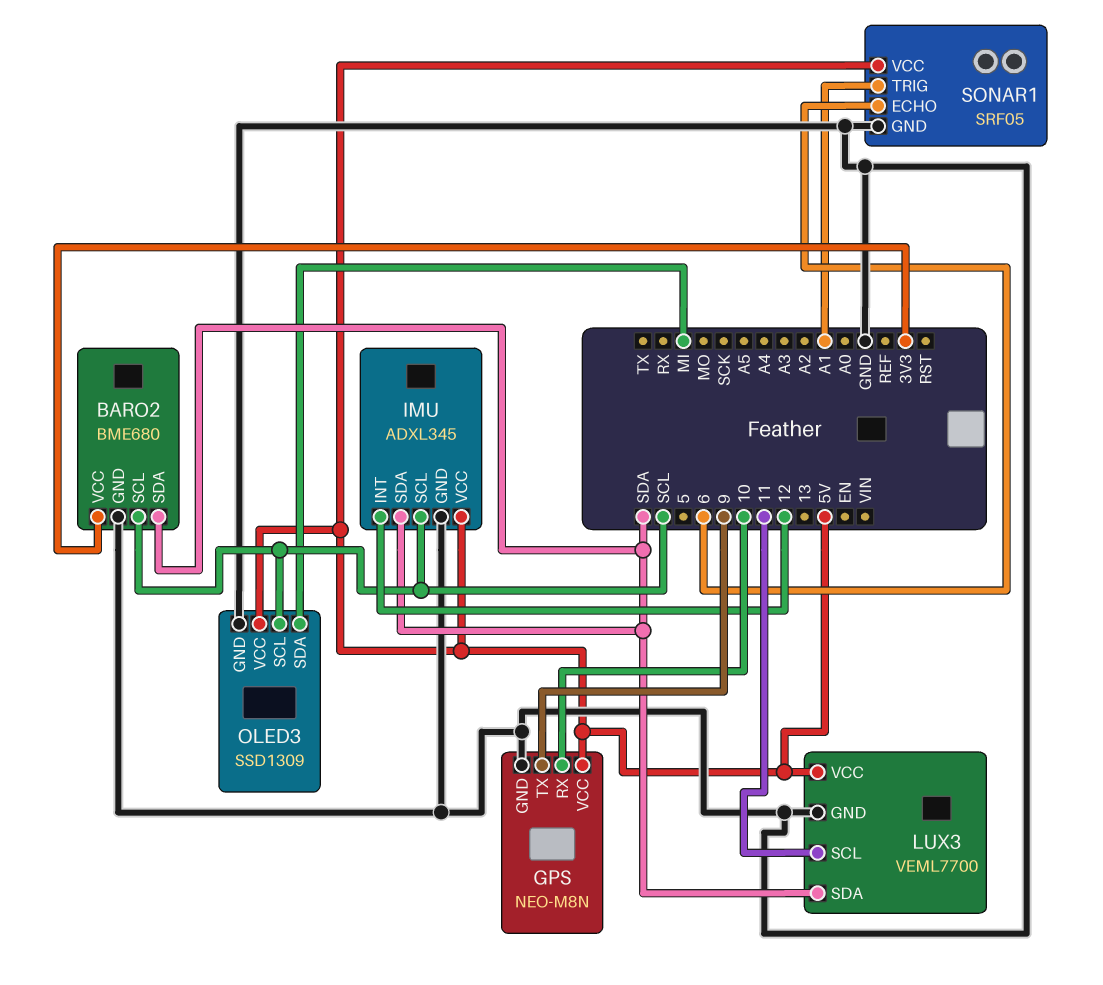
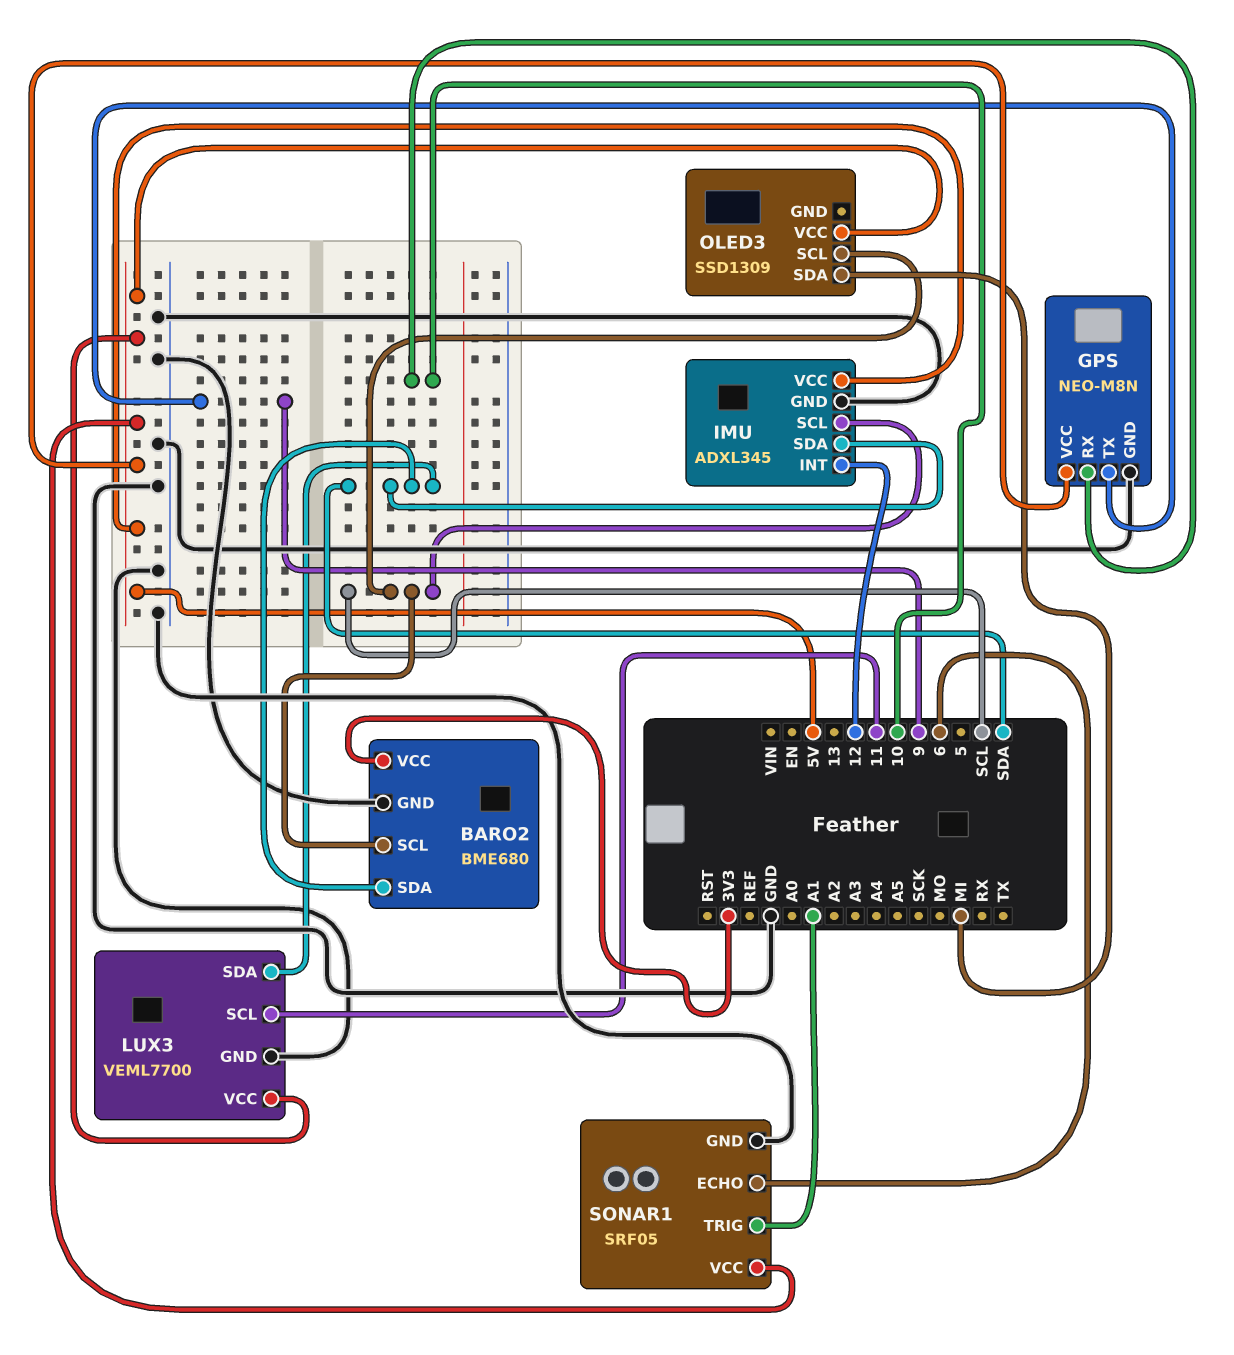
OLED3 pin GND: GND -> none

